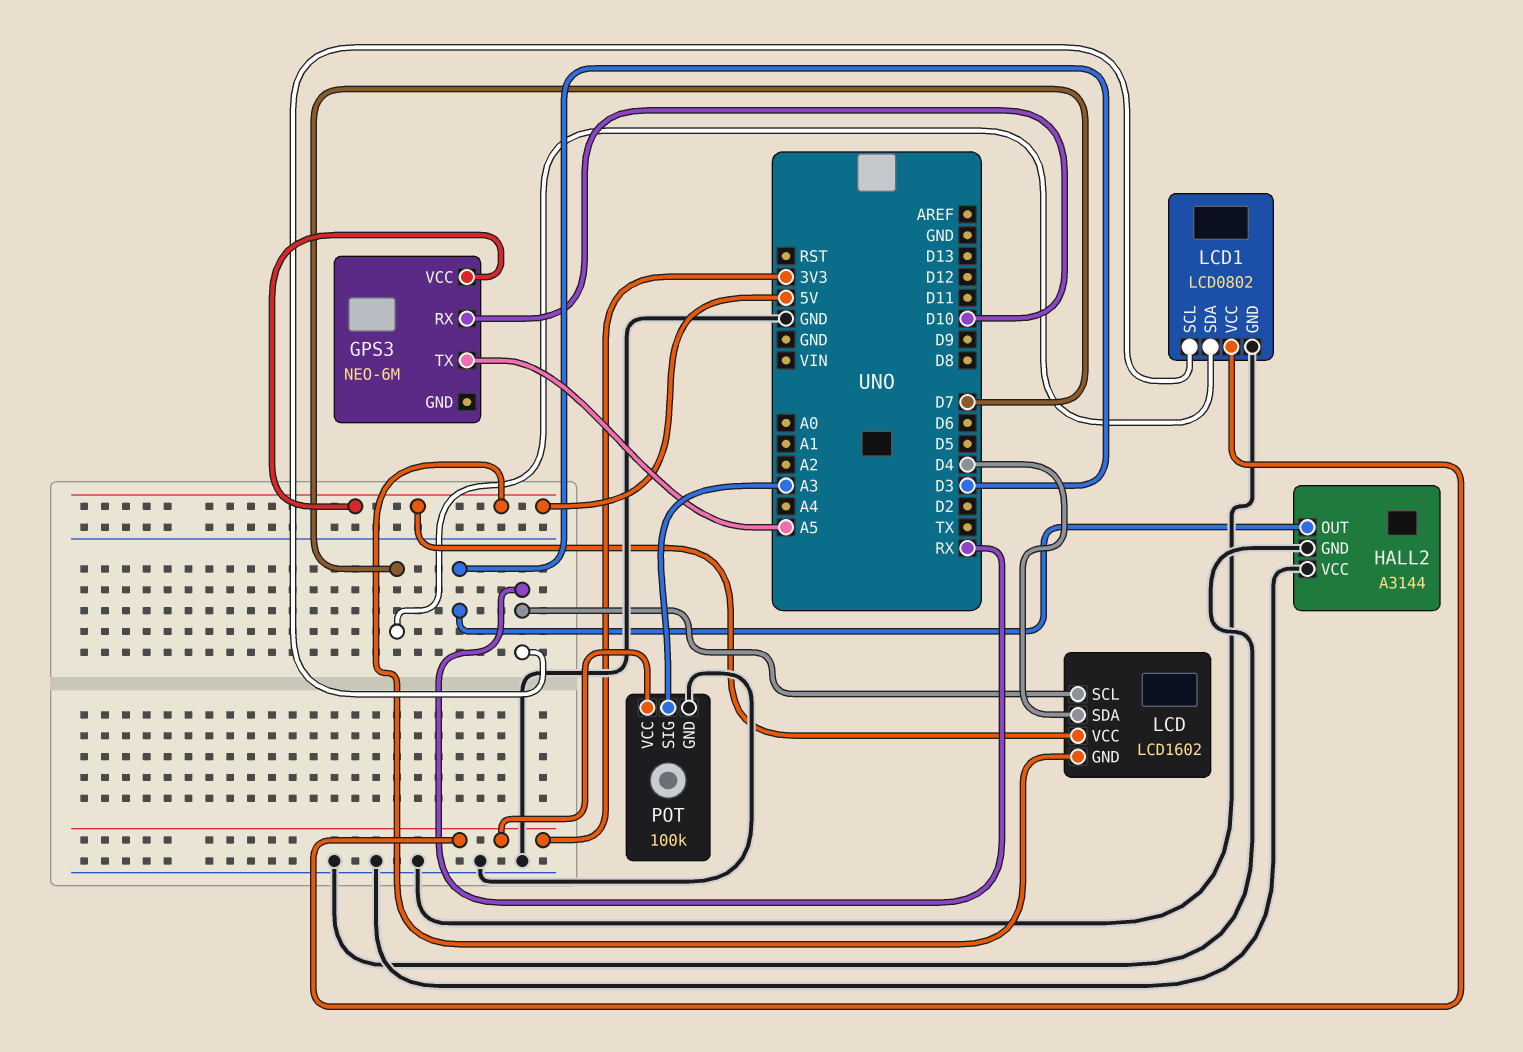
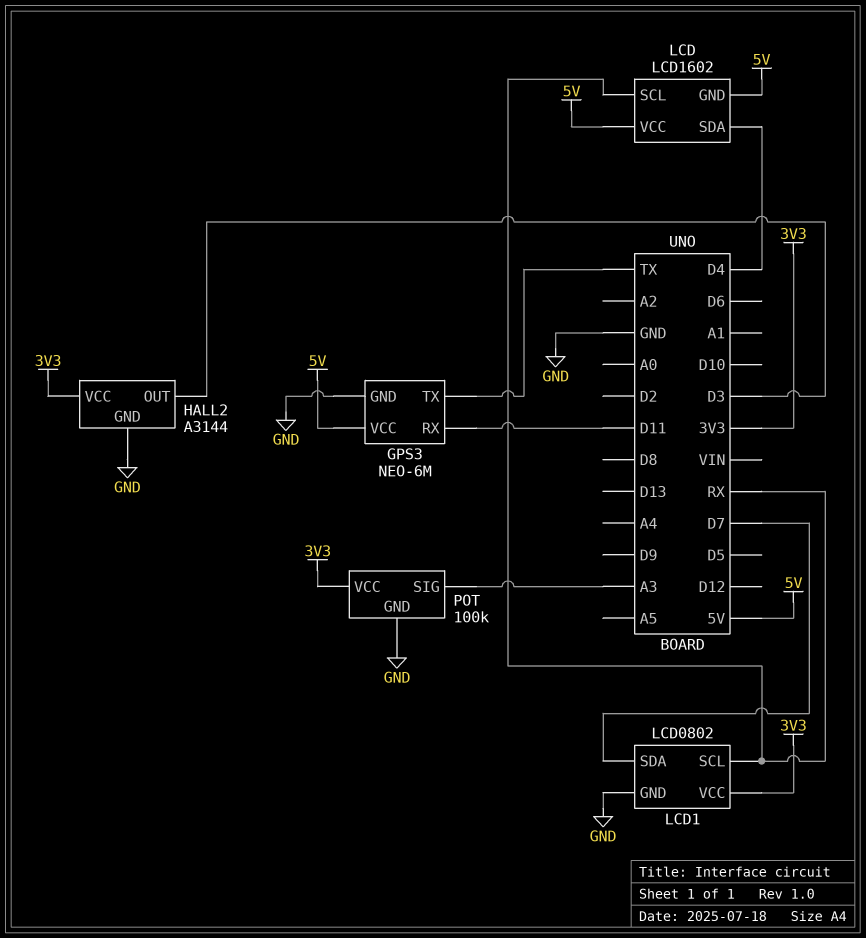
GPS3 pin GND: none -> GND
GPS3 pin RX: D10 -> D11
GPS3 pin TX: A5 -> TX
HALL2 pin VCC: GND -> 3V3

